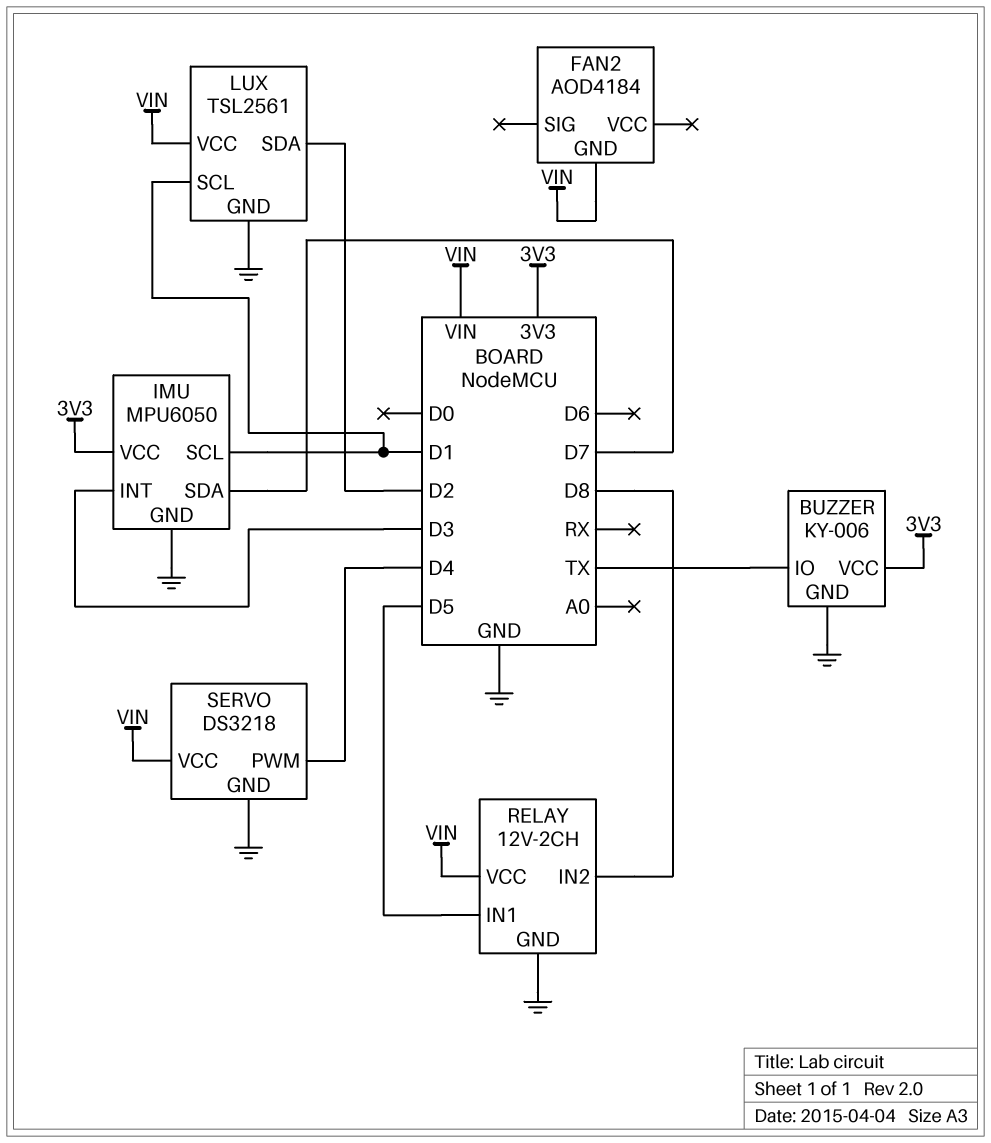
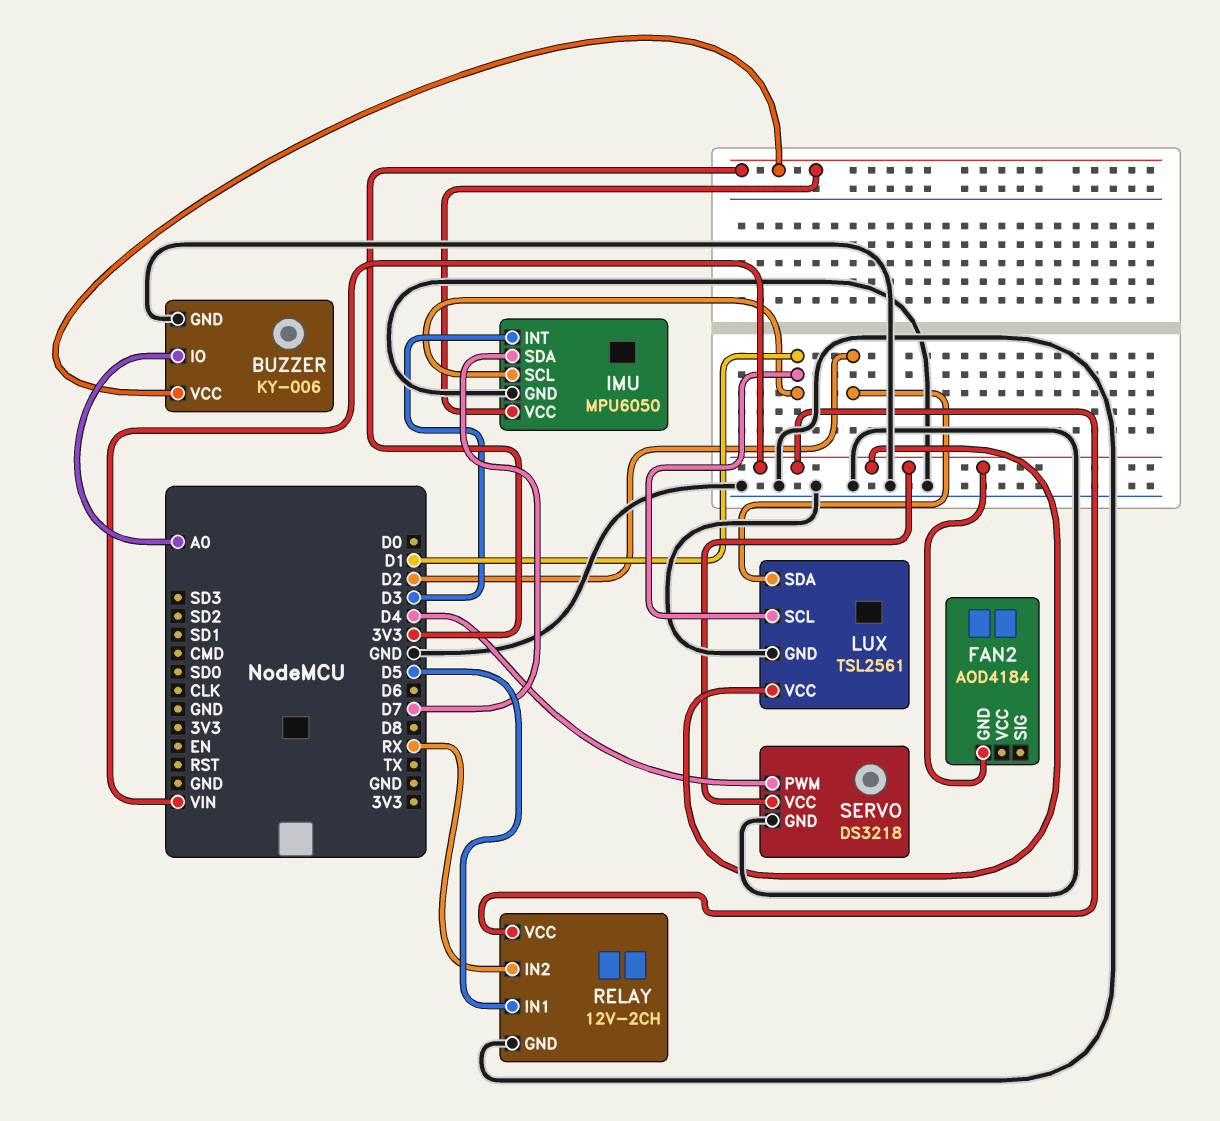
BUZZER pin IO: TX -> A0
RELAY pin IN2: D8 -> RX

